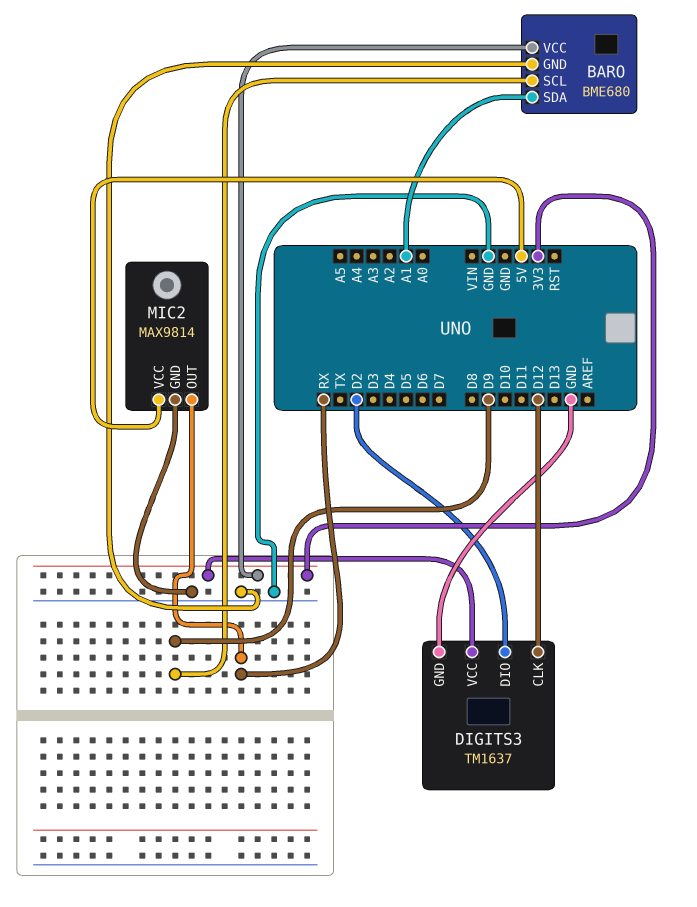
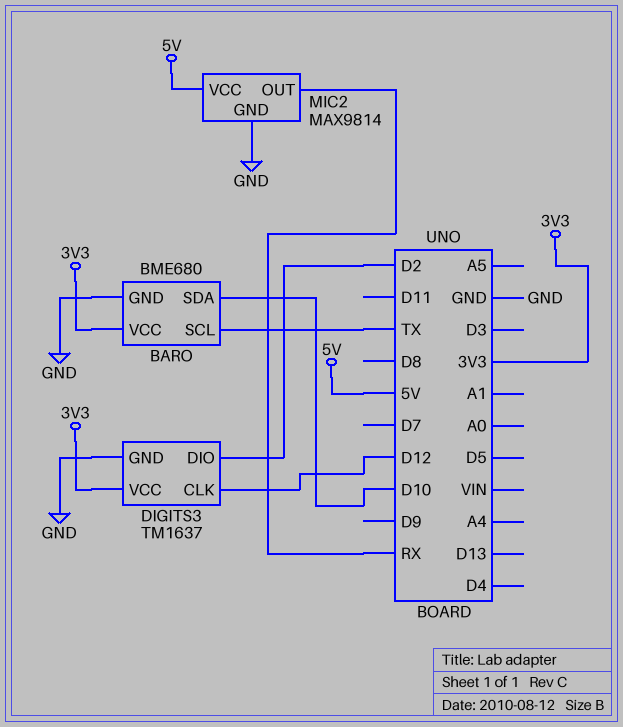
BARO pin SCL: D9 -> TX
BARO pin SDA: A1 -> D10

